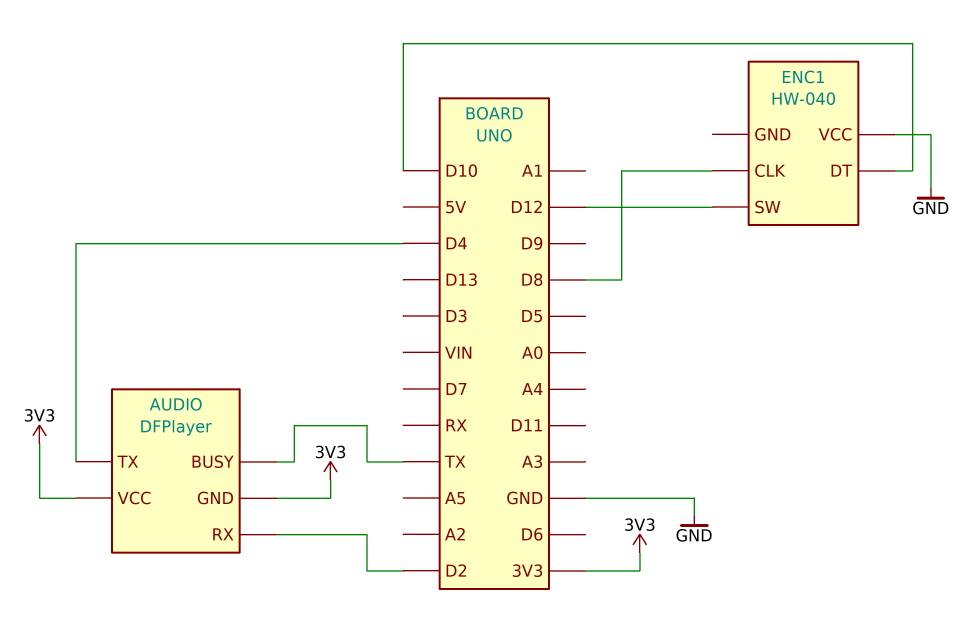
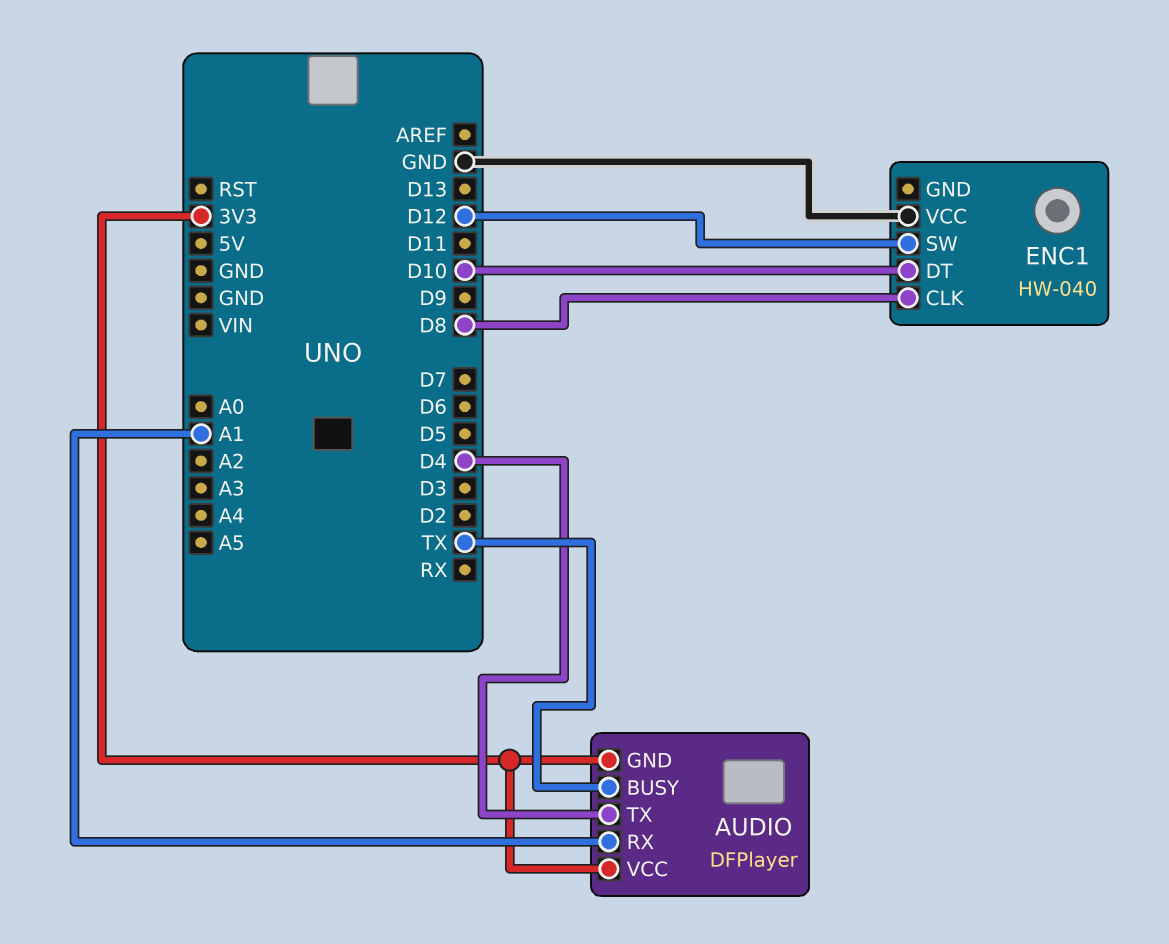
AUDIO pin RX: D2 -> A1

